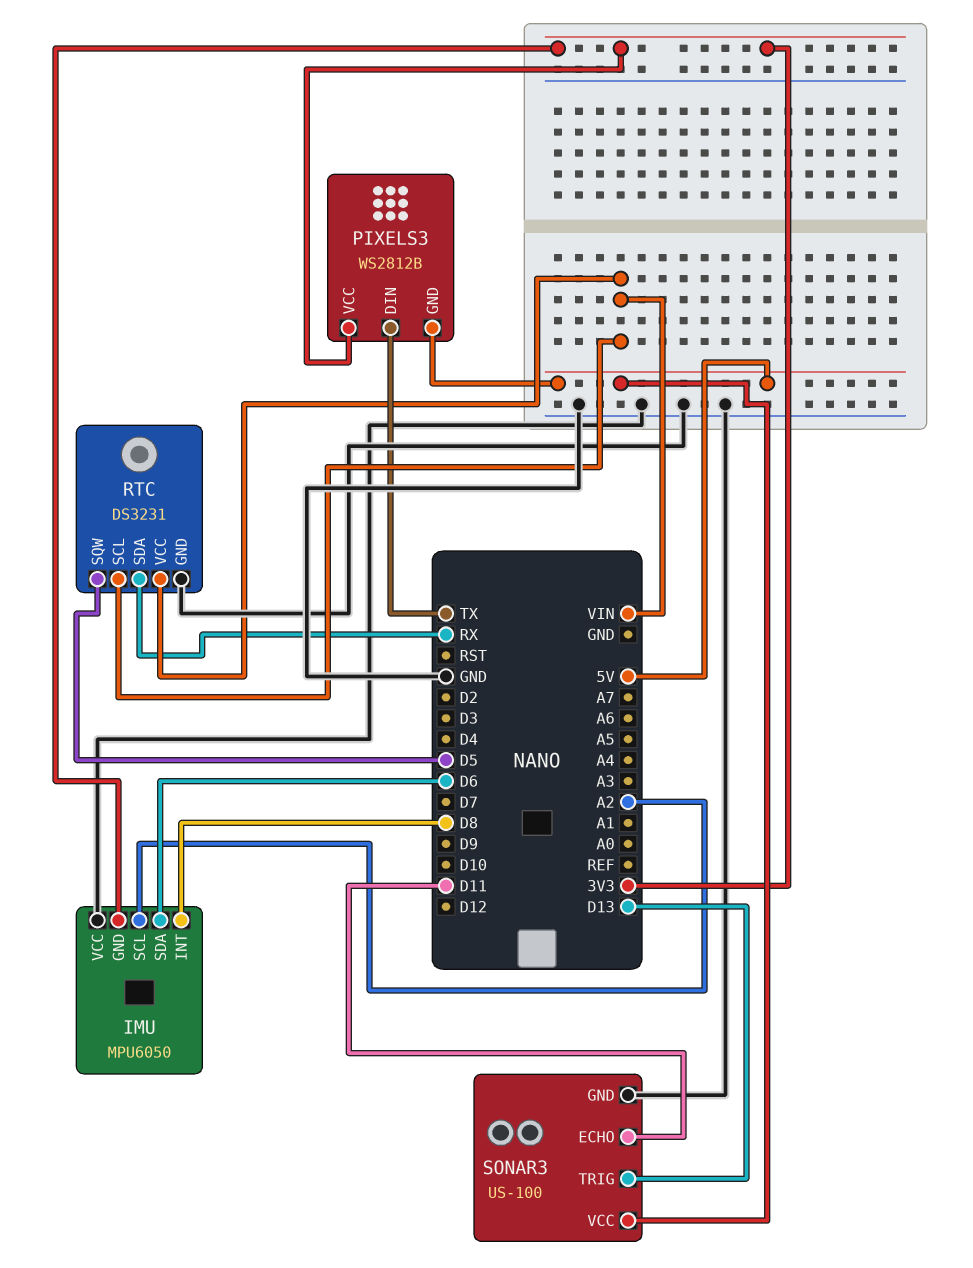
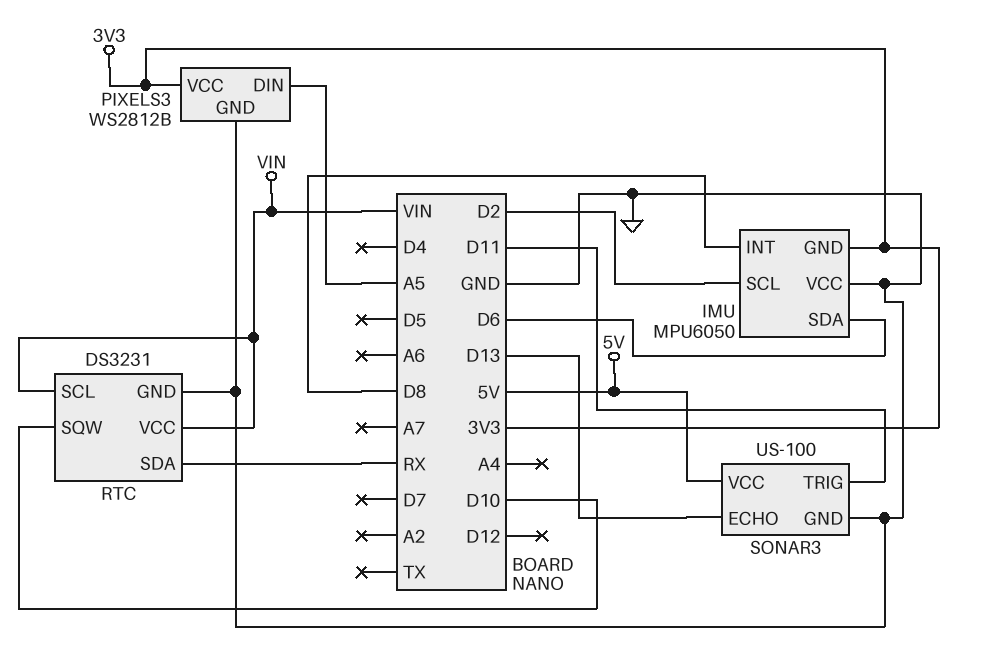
IMU pin SCL: A2 -> D2
PIXELS3 pin DIN: TX -> A5
PIXELS3 pin GND: 5V -> GND
RTC pin SQW: D5 -> D10
SONAR3 pin ECHO: D11 -> D13
SONAR3 pin TRIG: D13 -> D11

